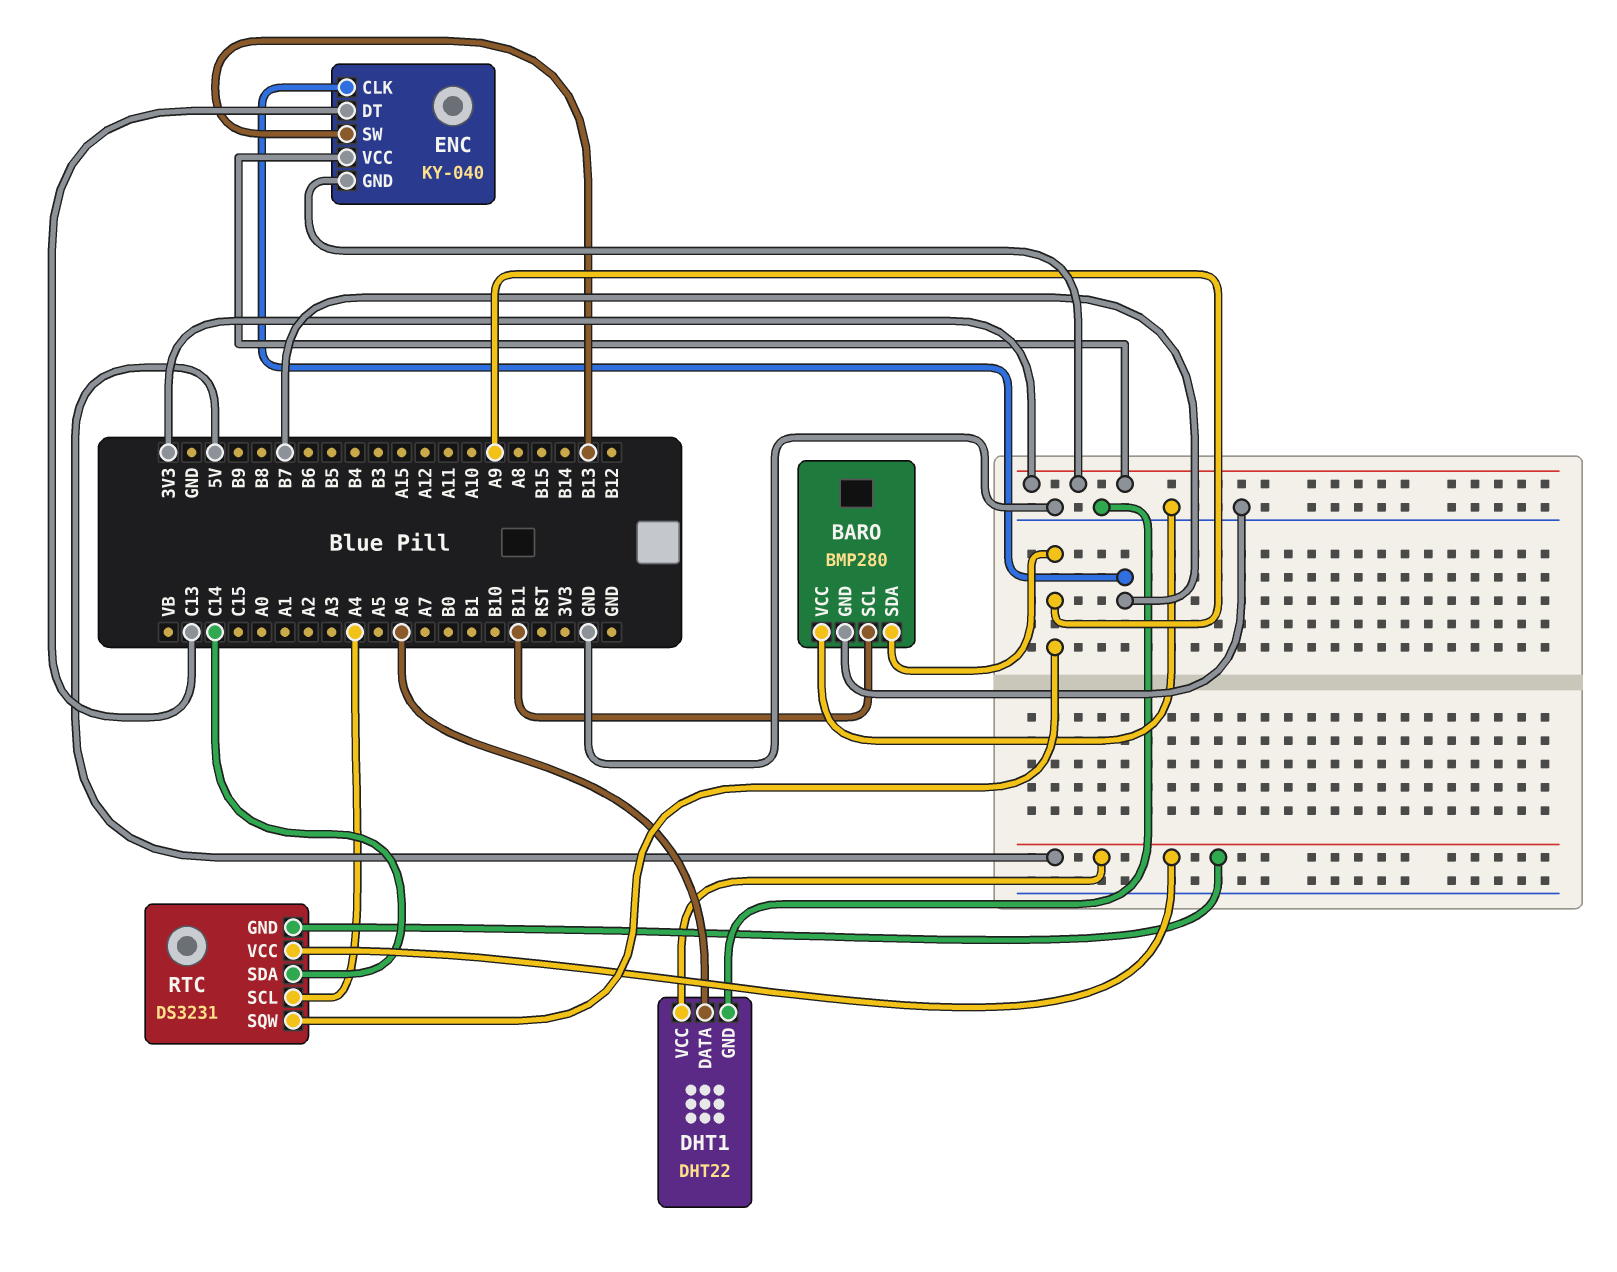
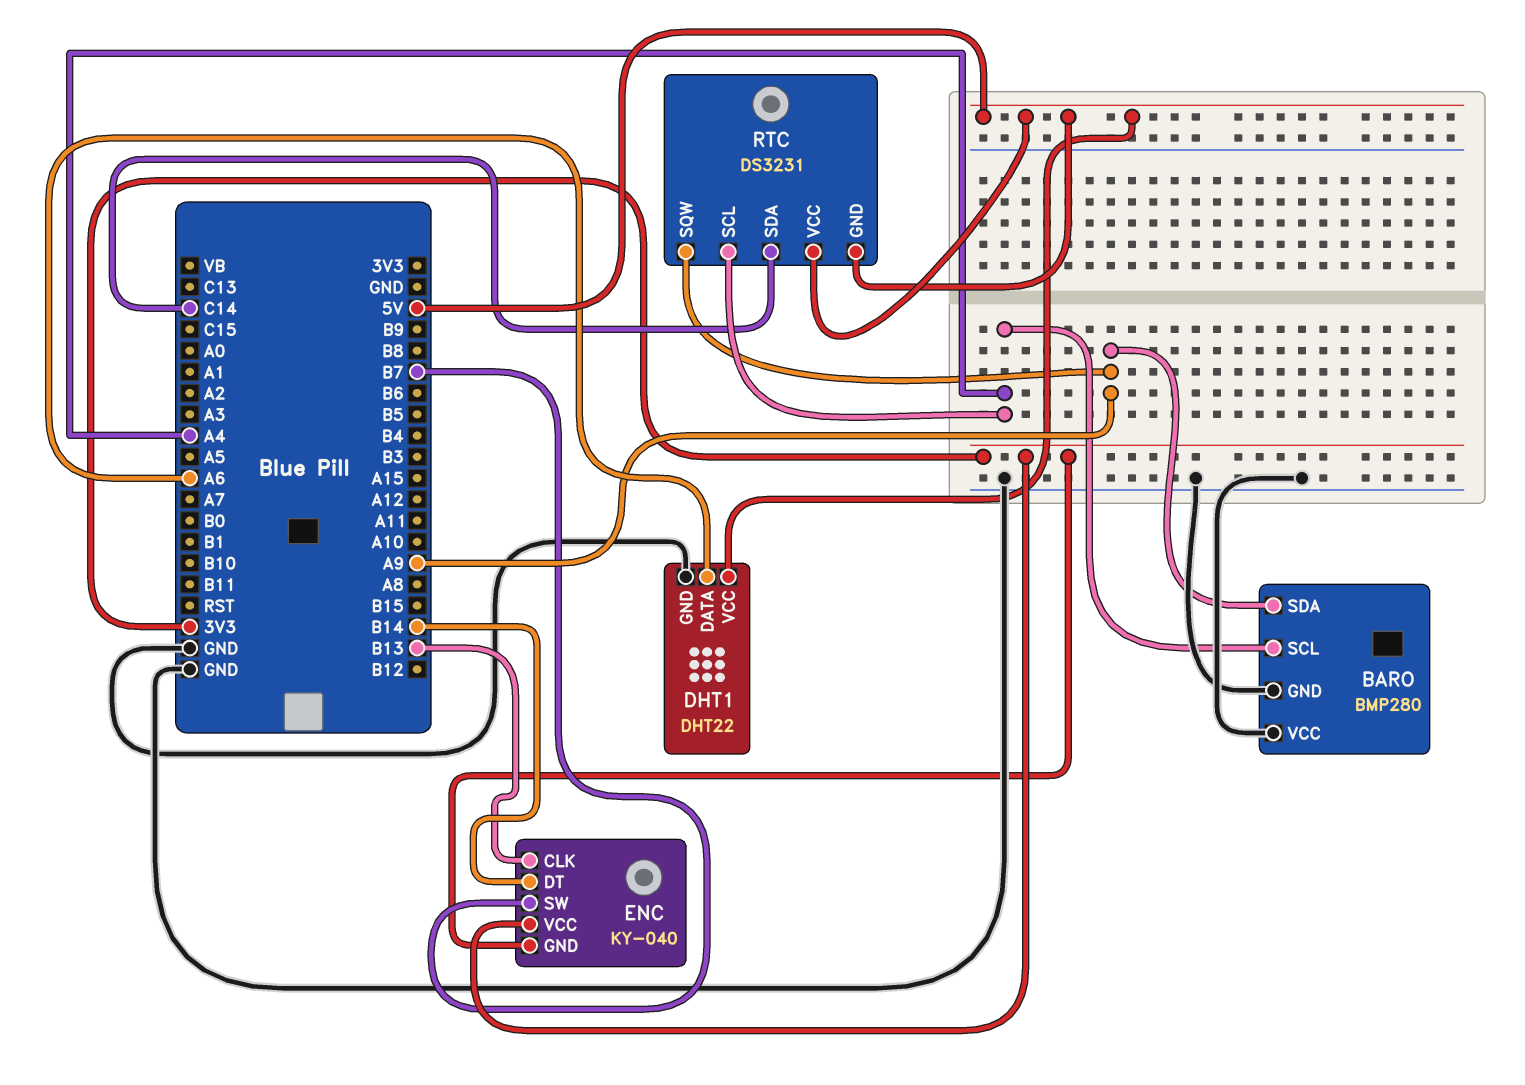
BARO pin SCL: B11 -> A4
ENC pin CLK: B7 -> B13
ENC pin DT: C13 -> B14
ENC pin SW: B13 -> B7

